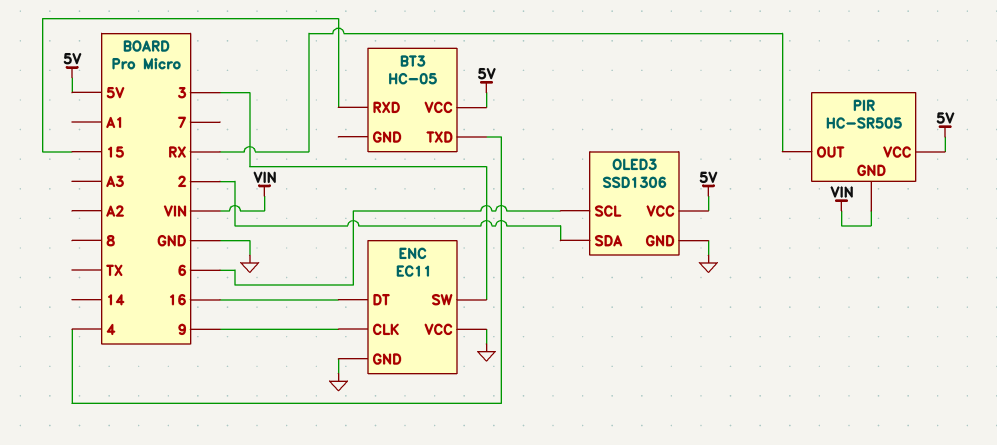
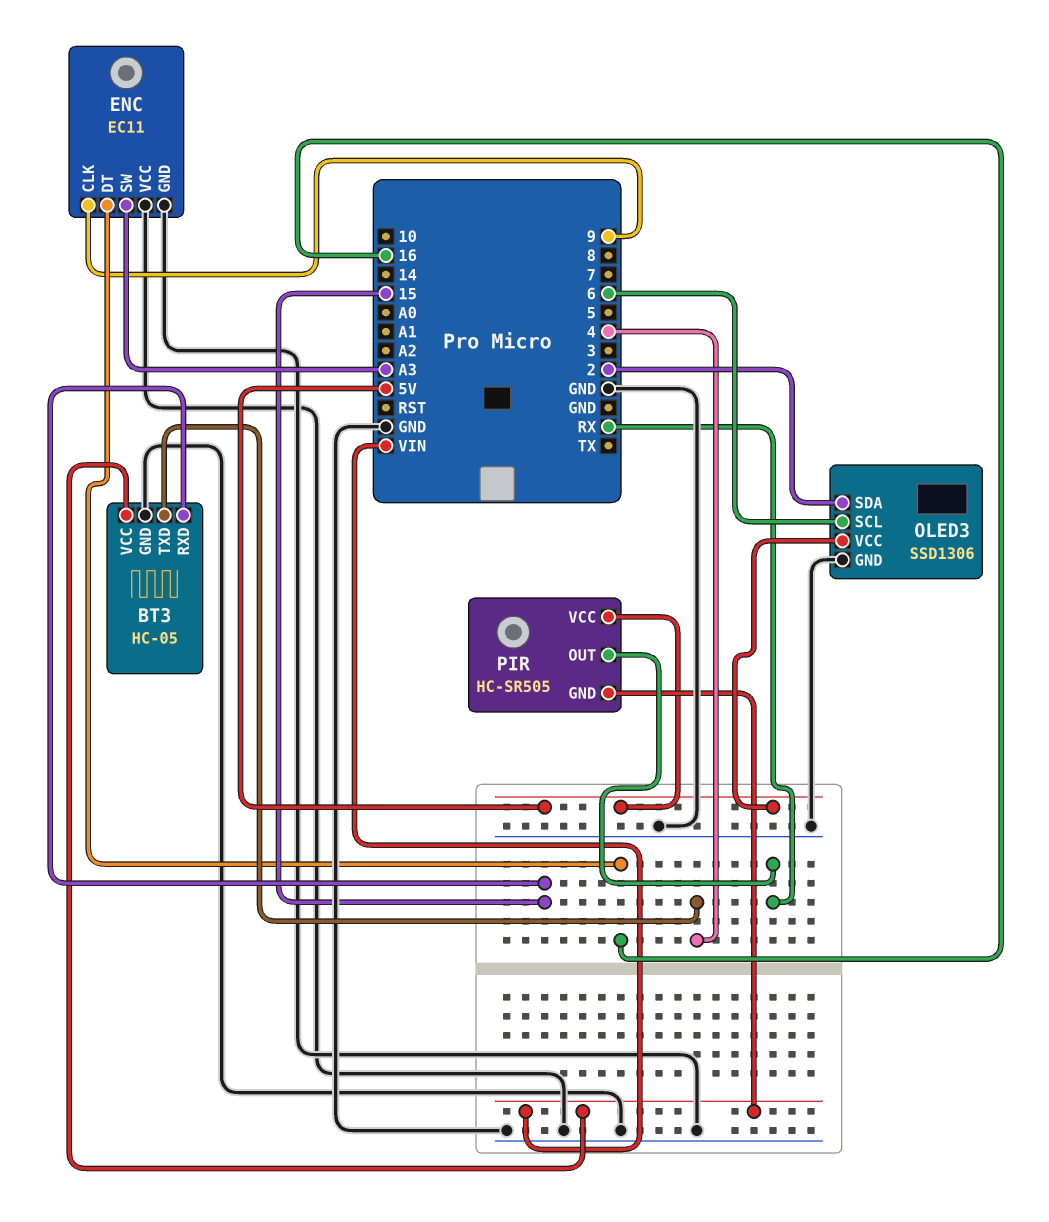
BT3 pin GND: none -> GND
BT3 pin VCC: 5V -> VIN
ENC pin SW: 3 -> A3

